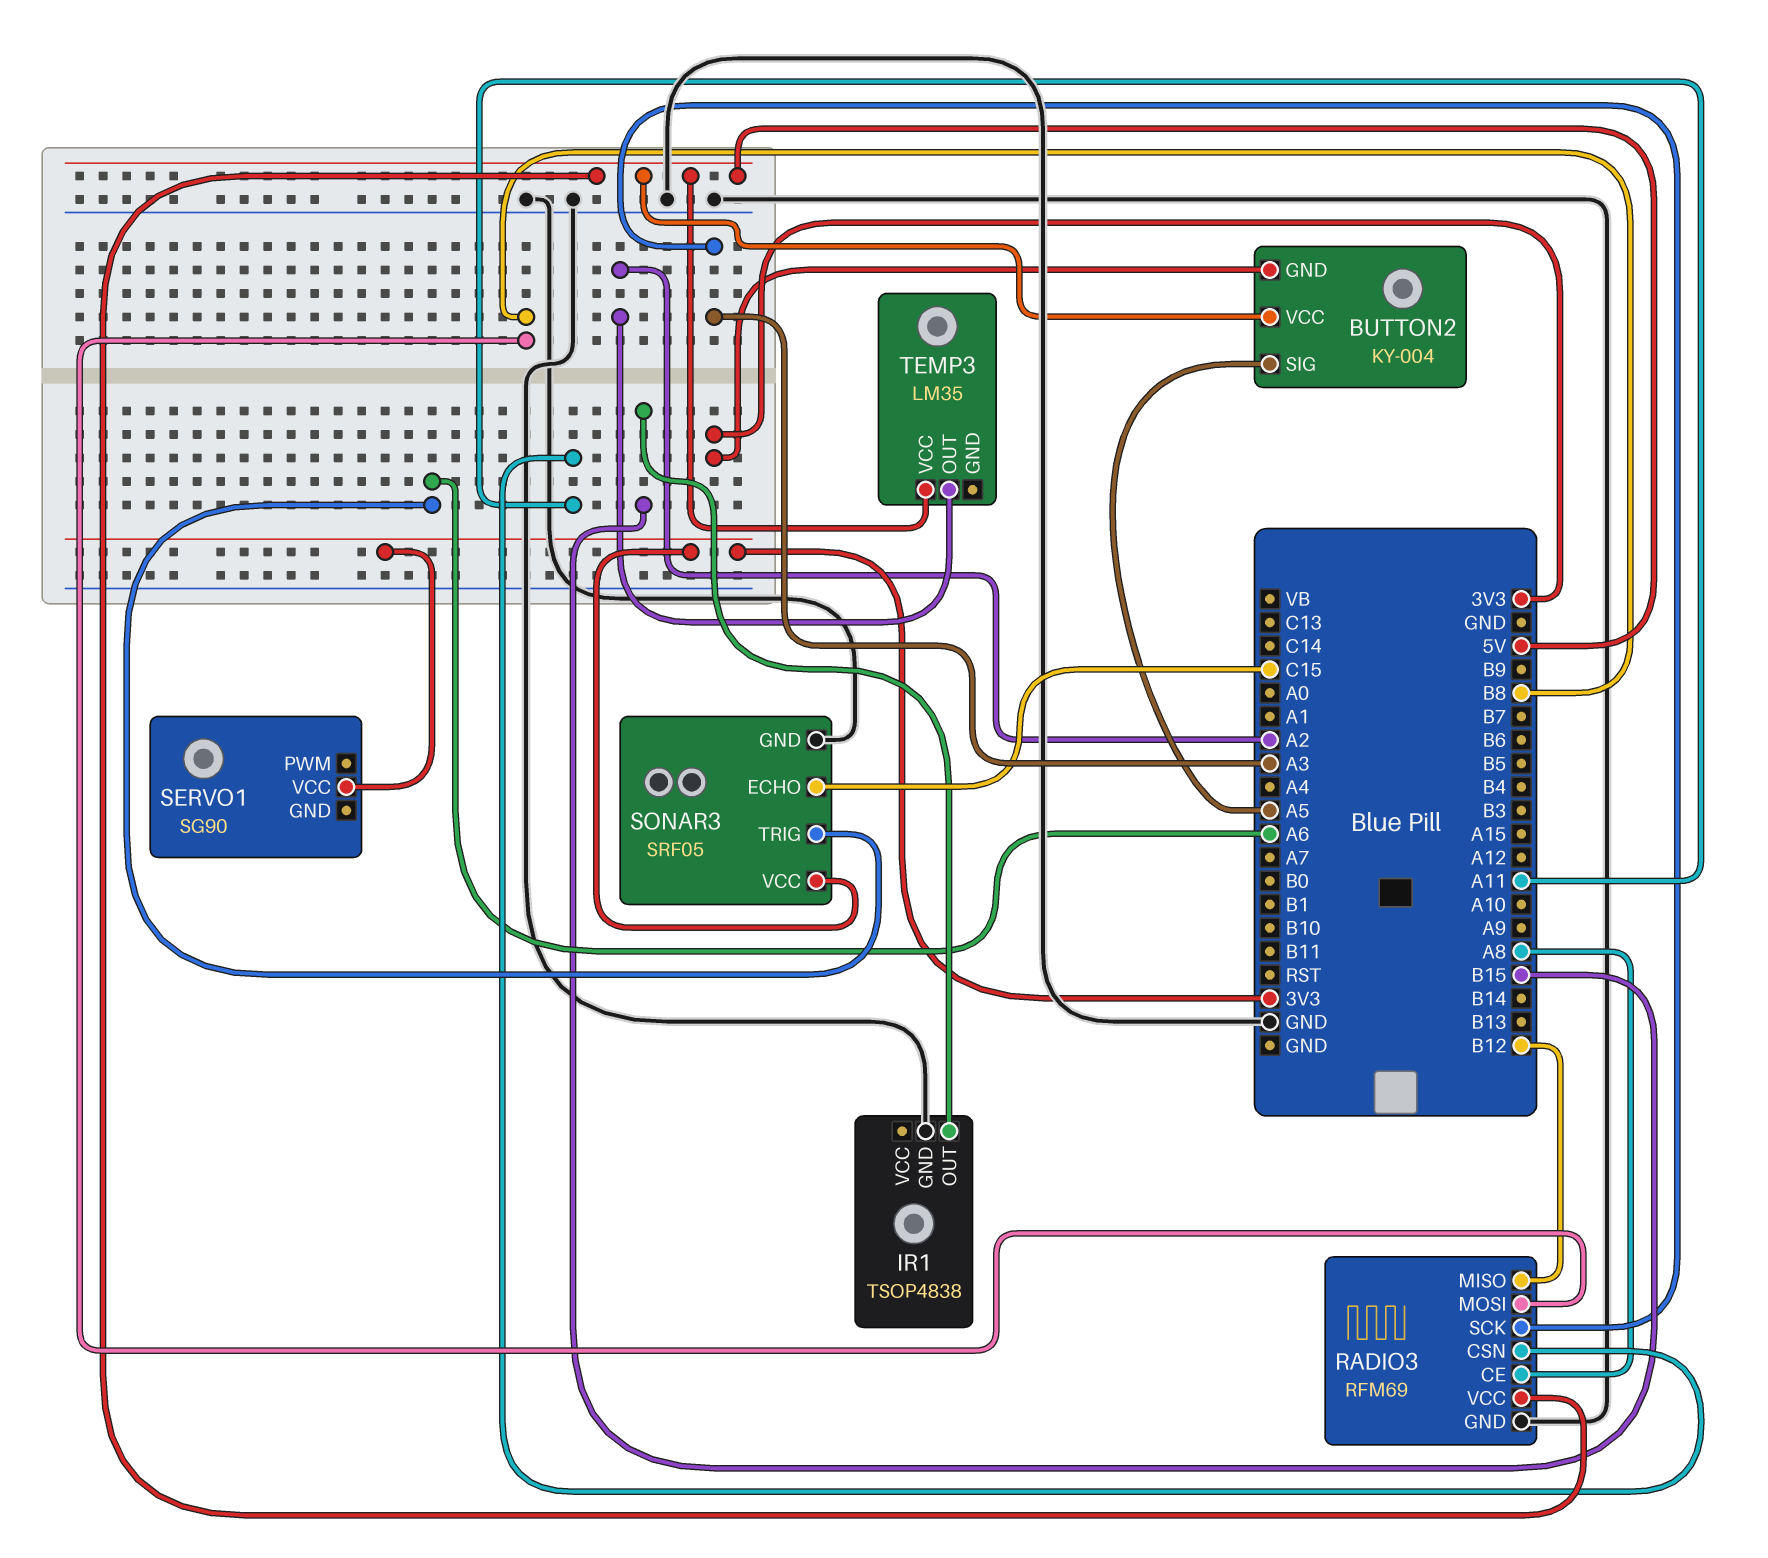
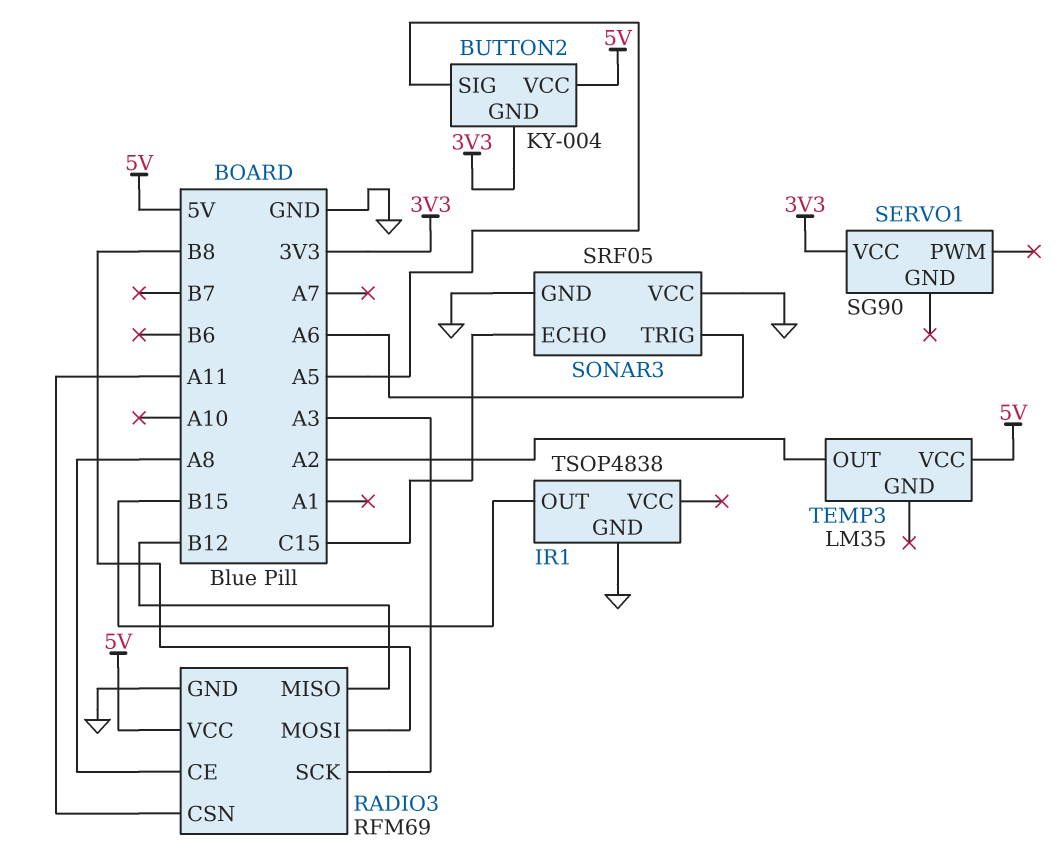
SONAR3 pin VCC: 3V3 -> GND

